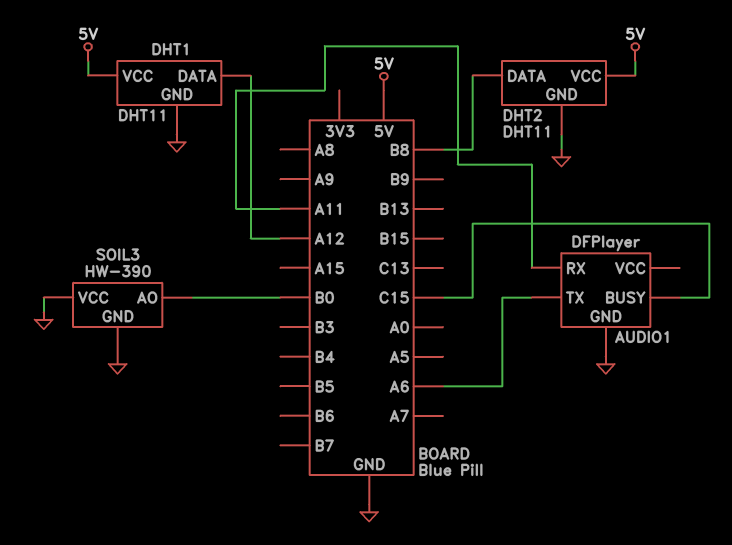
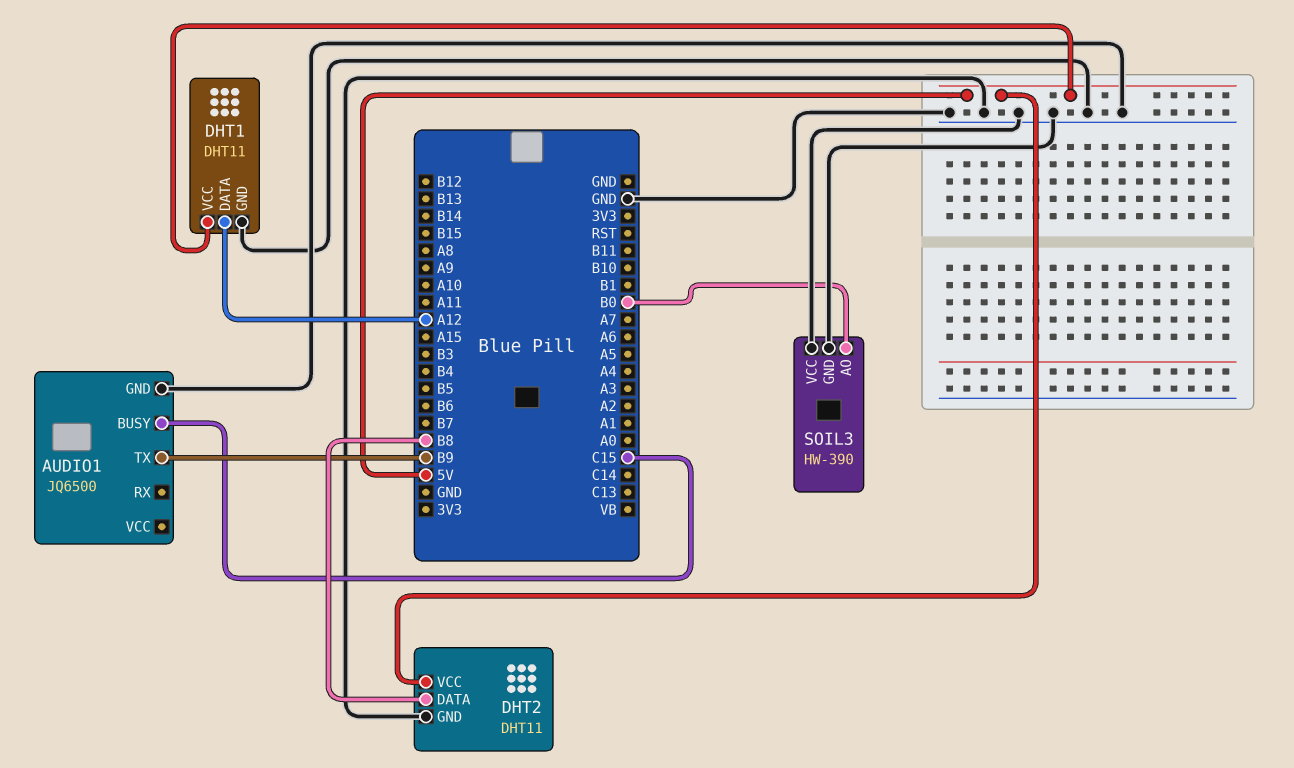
AUDIO1: DFPlayer -> JQ6500
AUDIO1 pin RX: A11 -> none
AUDIO1 pin TX: A6 -> B9

